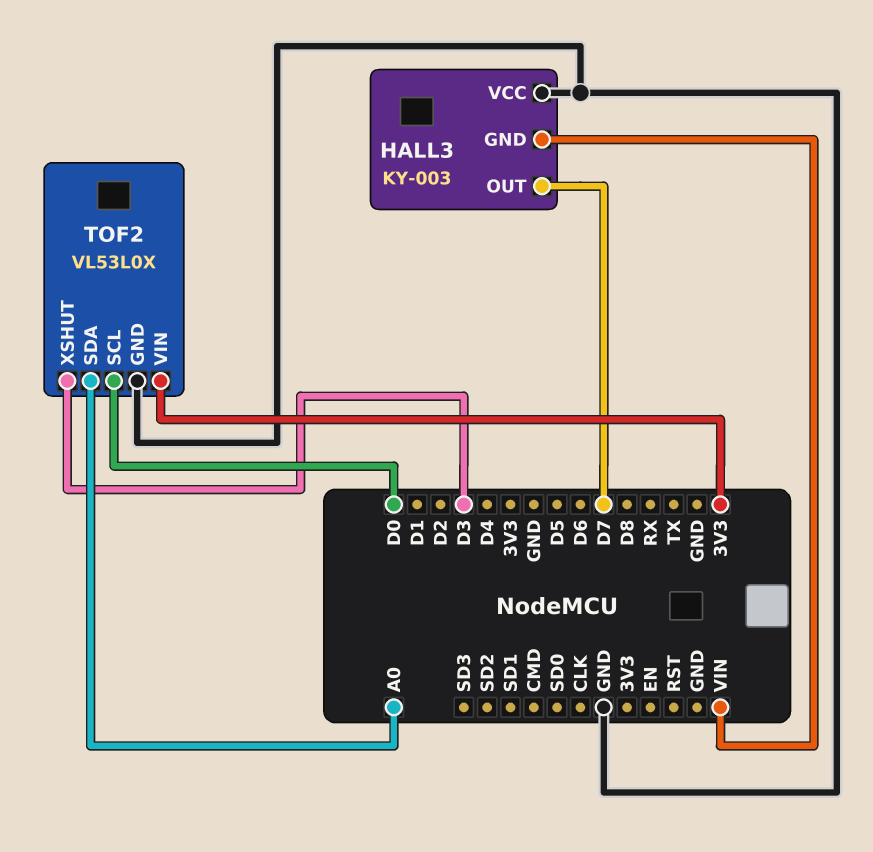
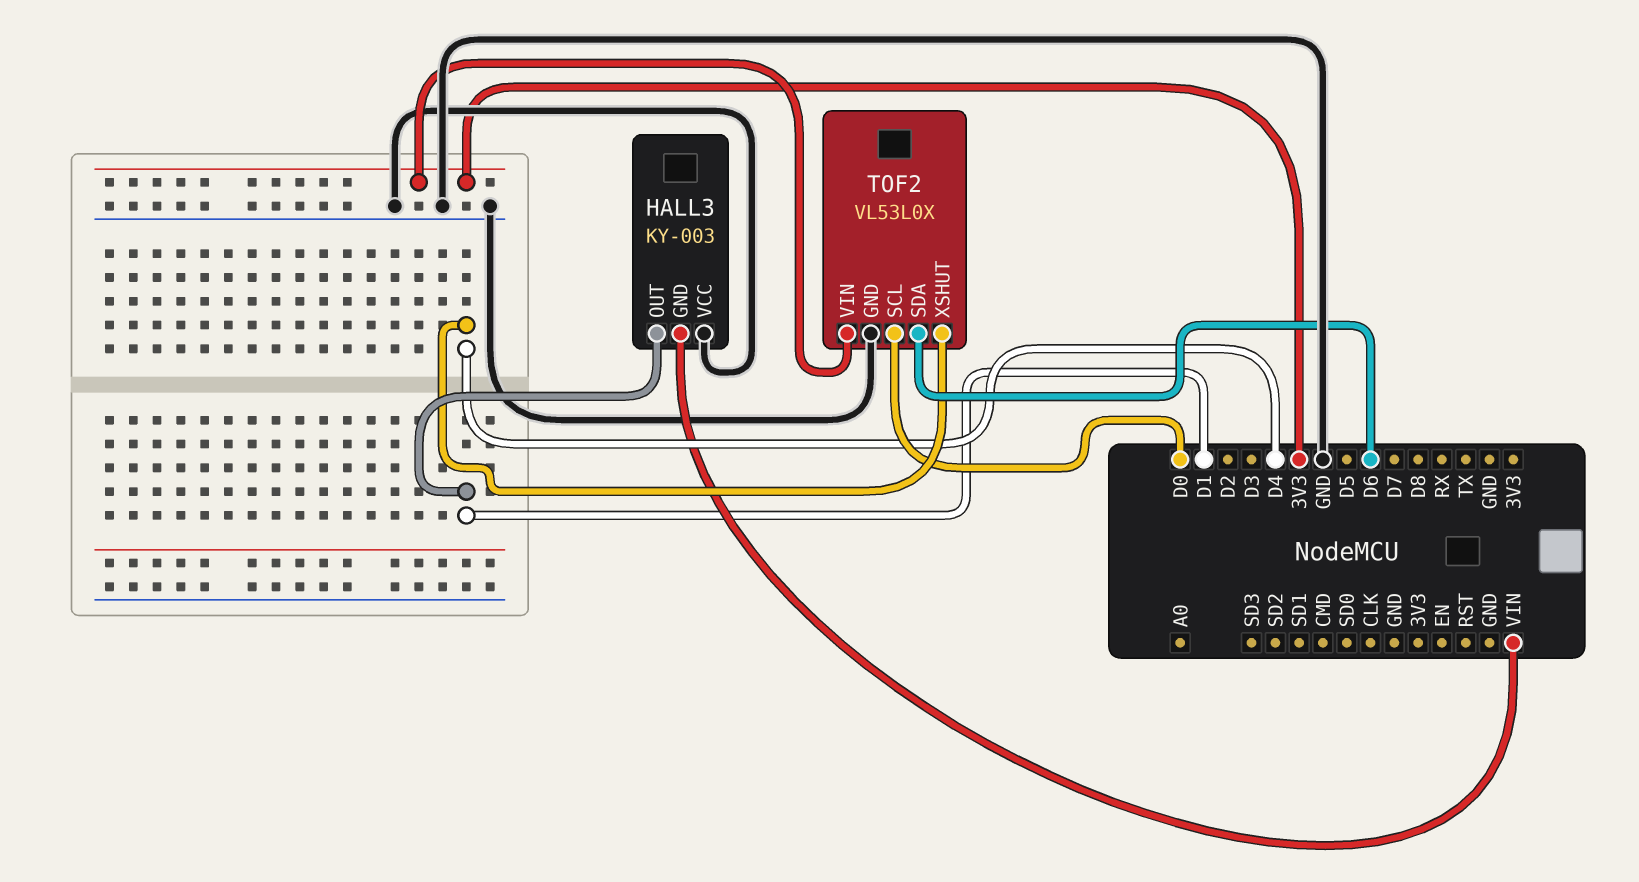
HALL3 pin OUT: D7 -> D1
TOF2 pin SDA: A0 -> D6
TOF2 pin XSHUT: D3 -> D4

